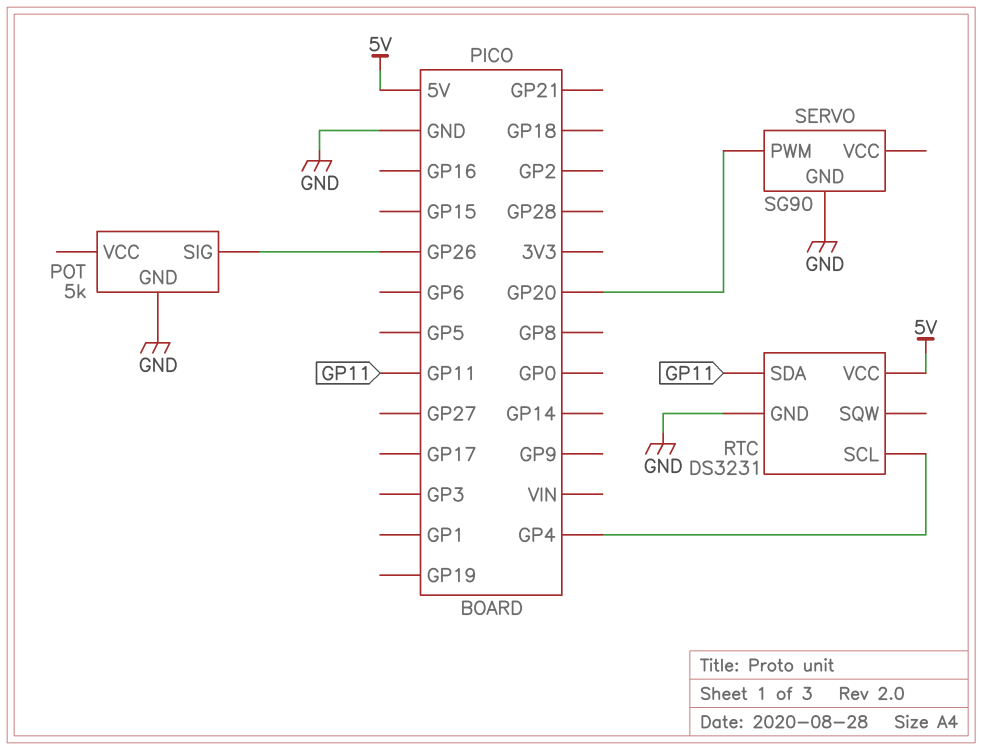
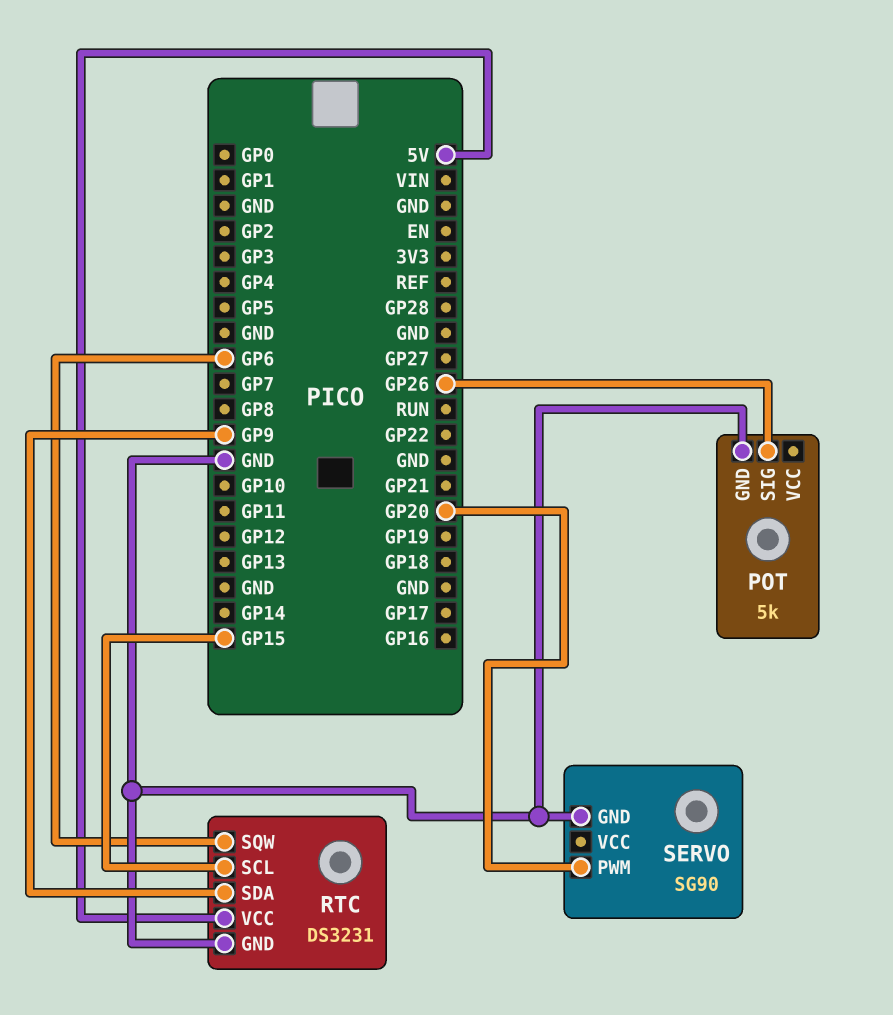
RTC pin SCL: GP4 -> GP15
RTC pin SDA: GP11 -> GP9
RTC pin SQW: none -> GP6

